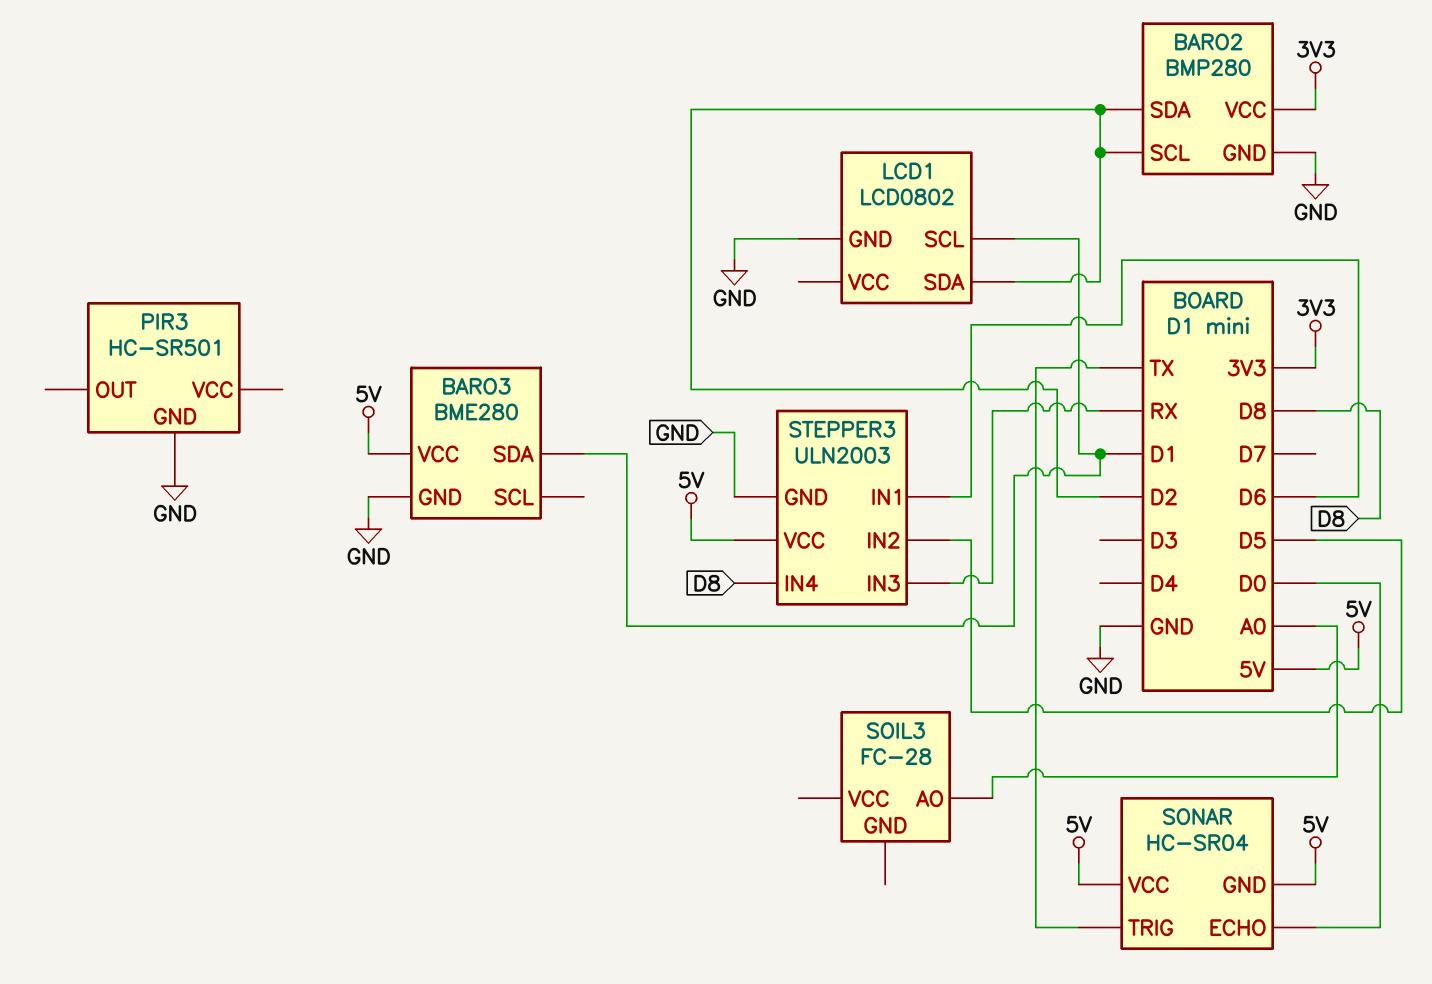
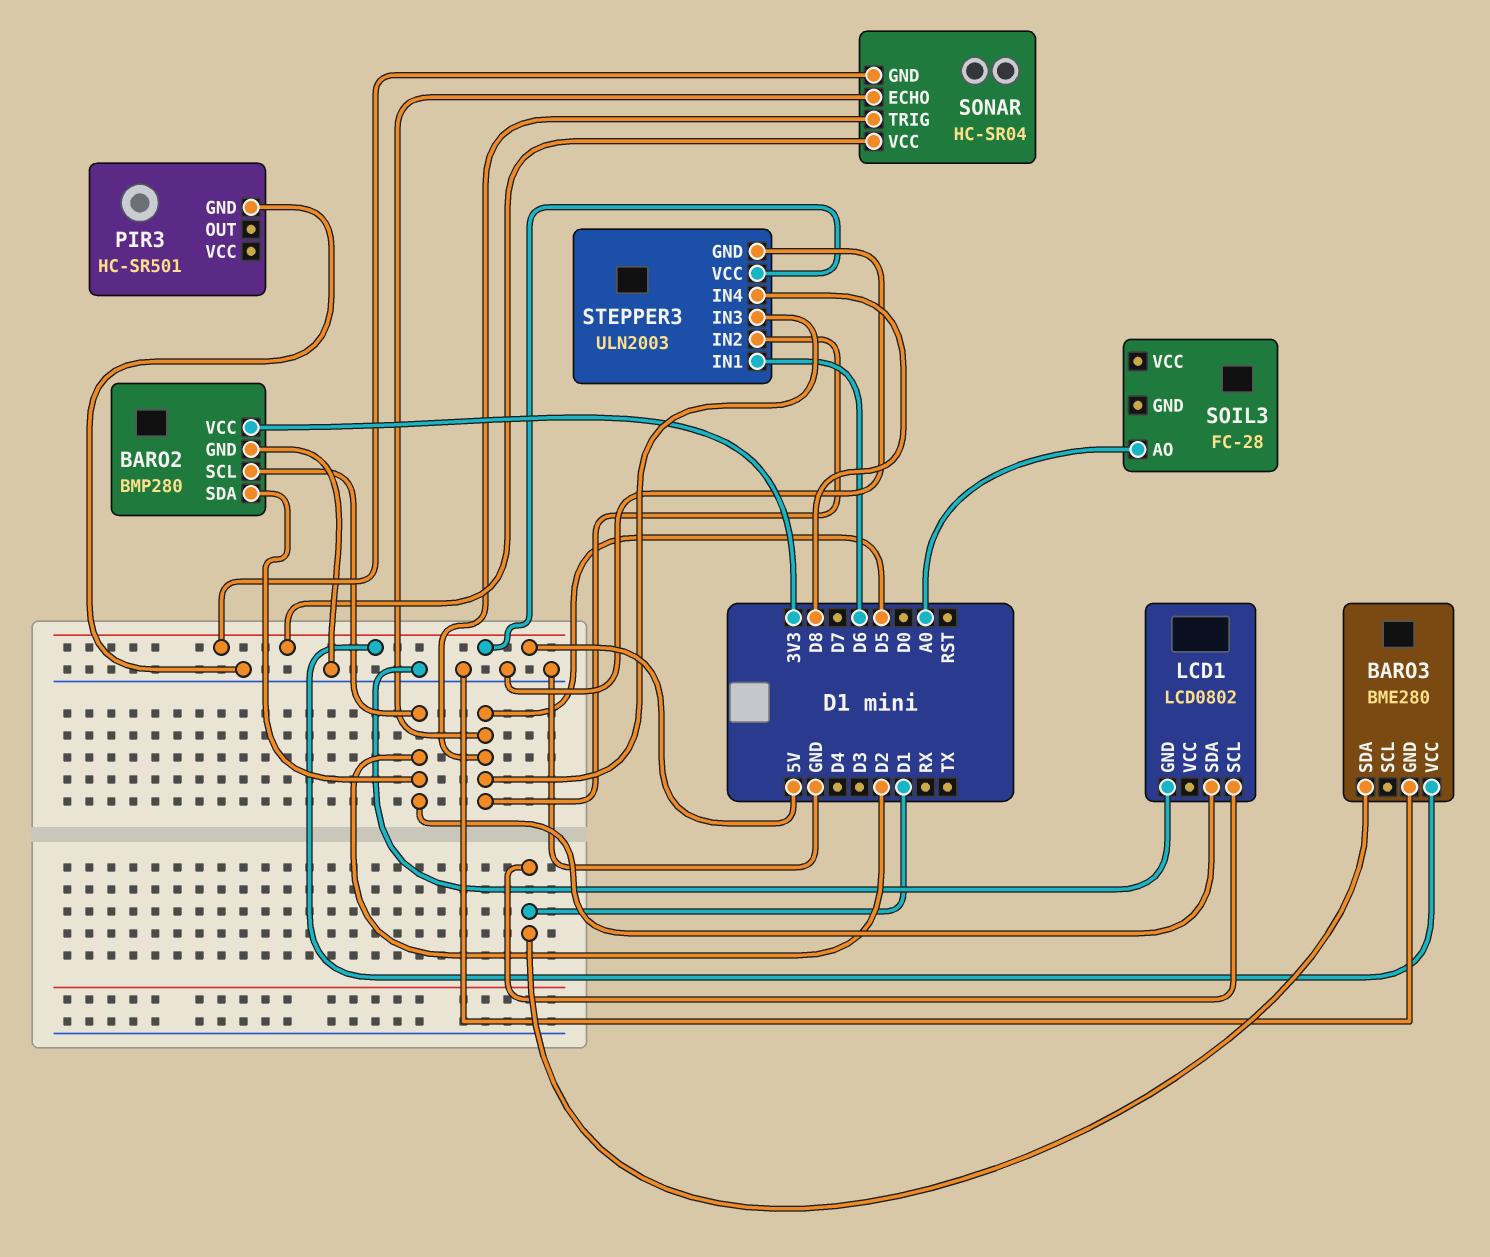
SONAR pin ECHO: D0 -> D5
SONAR pin TRIG: TX -> D5
STEPPER3 pin IN3: RX -> D5

